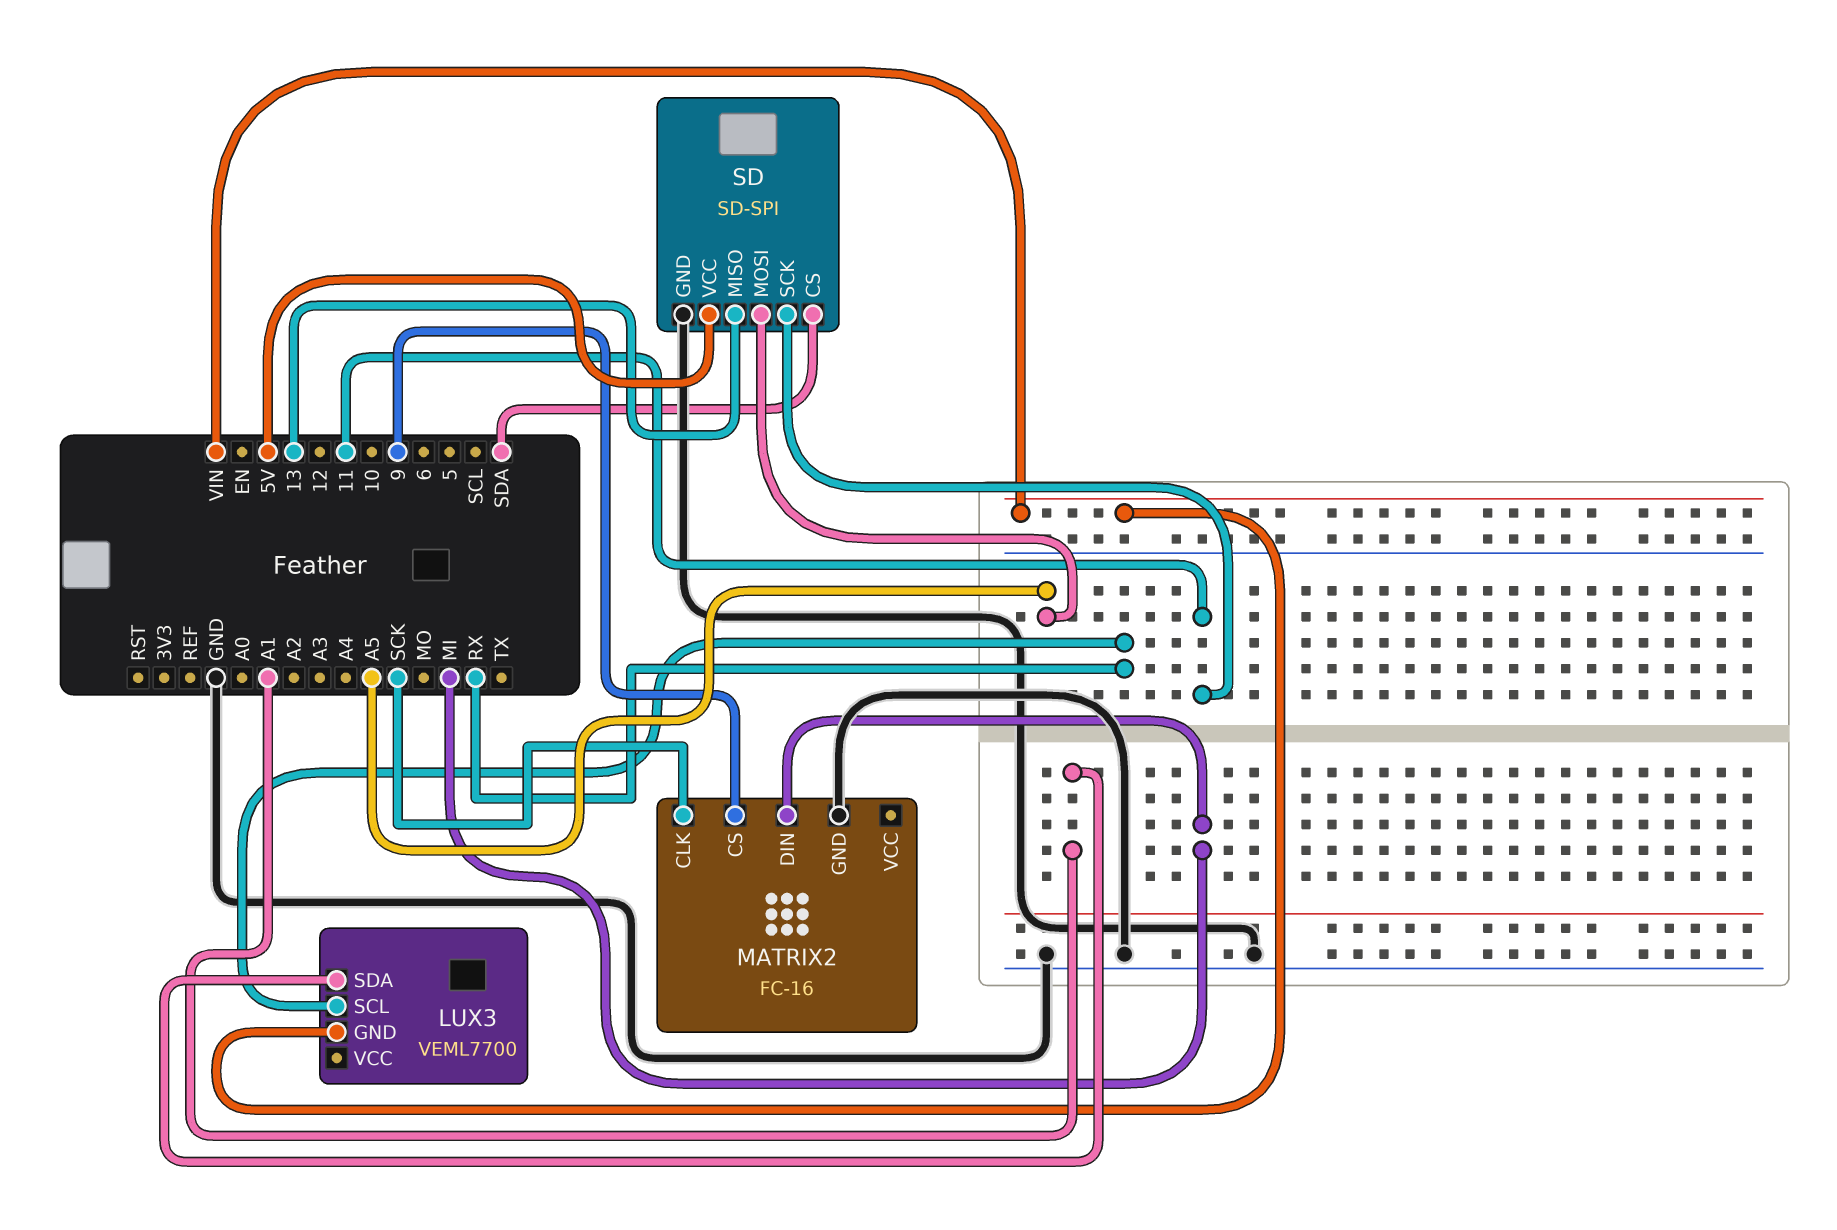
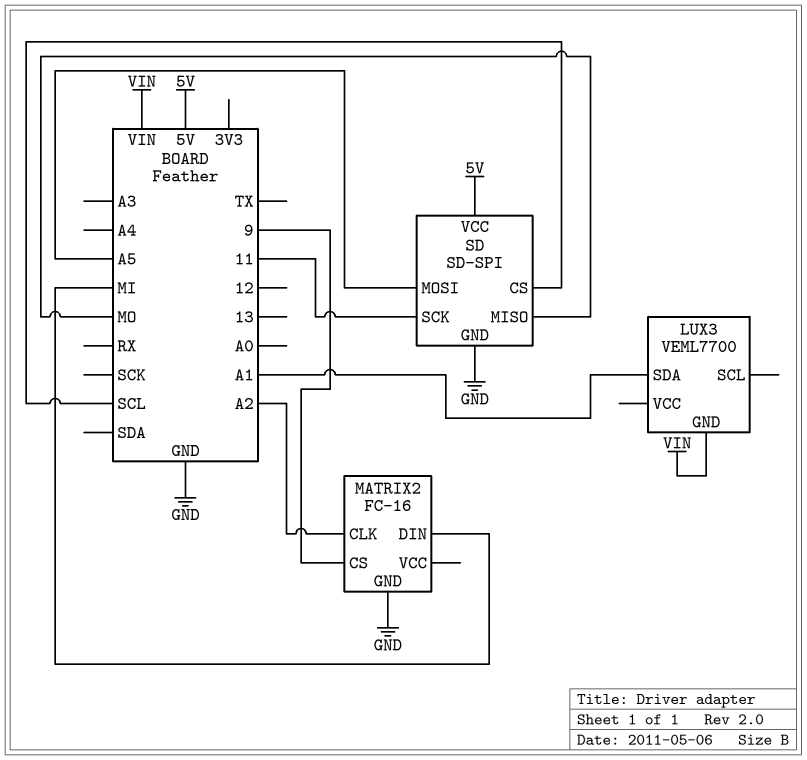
LUX3 pin SCL: RX -> none
MATRIX2 pin CLK: SCK -> A2
SD pin CS: SDA -> SCL
SD pin MISO: 13 -> MO

